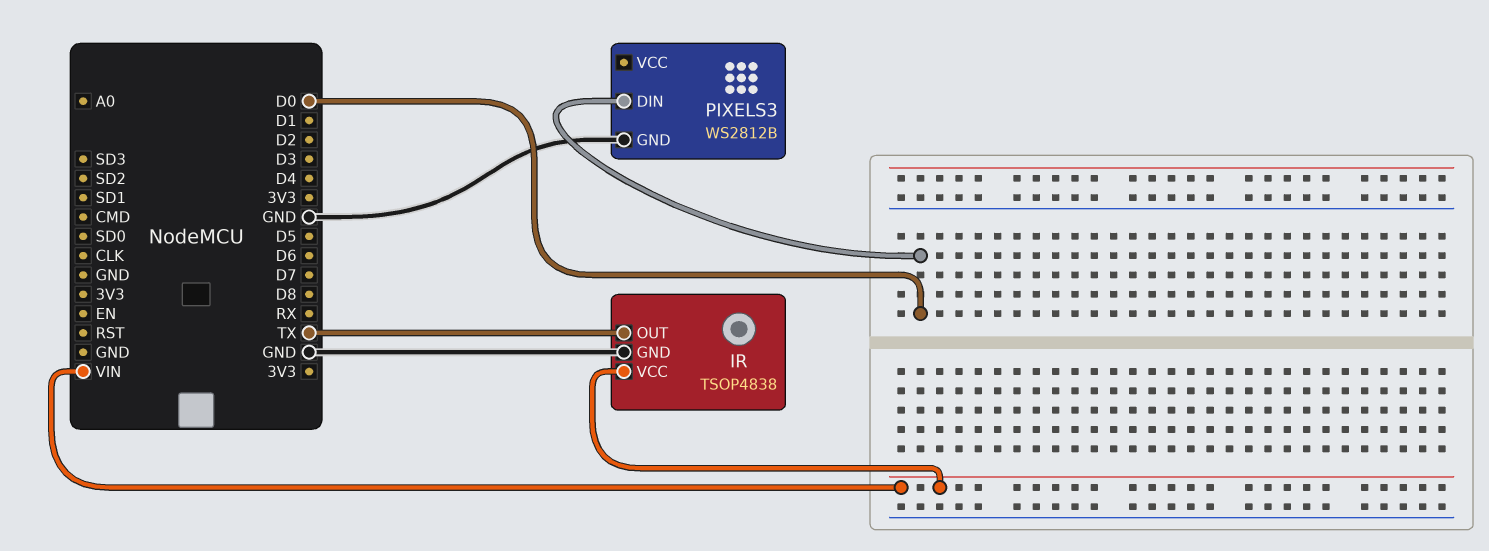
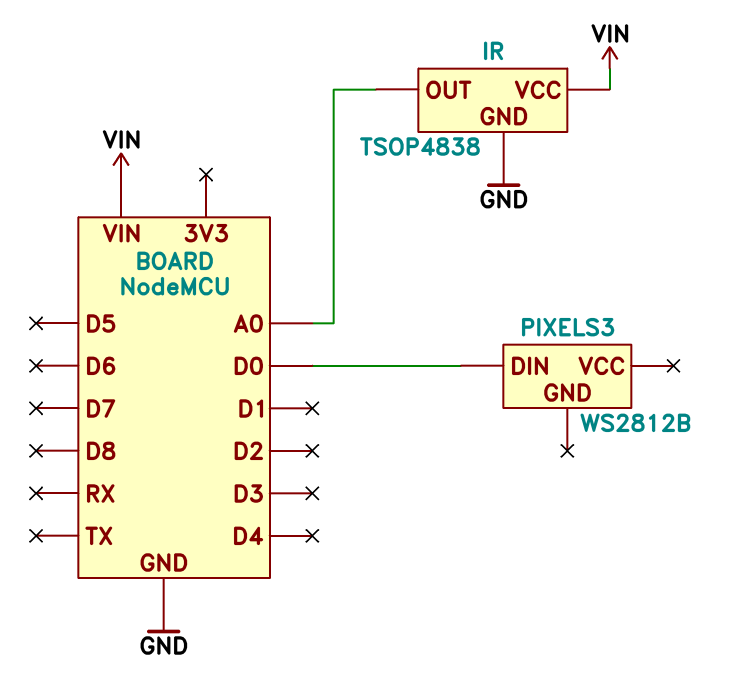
IR pin OUT: TX -> A0
PIXELS3 pin GND: GND -> none

